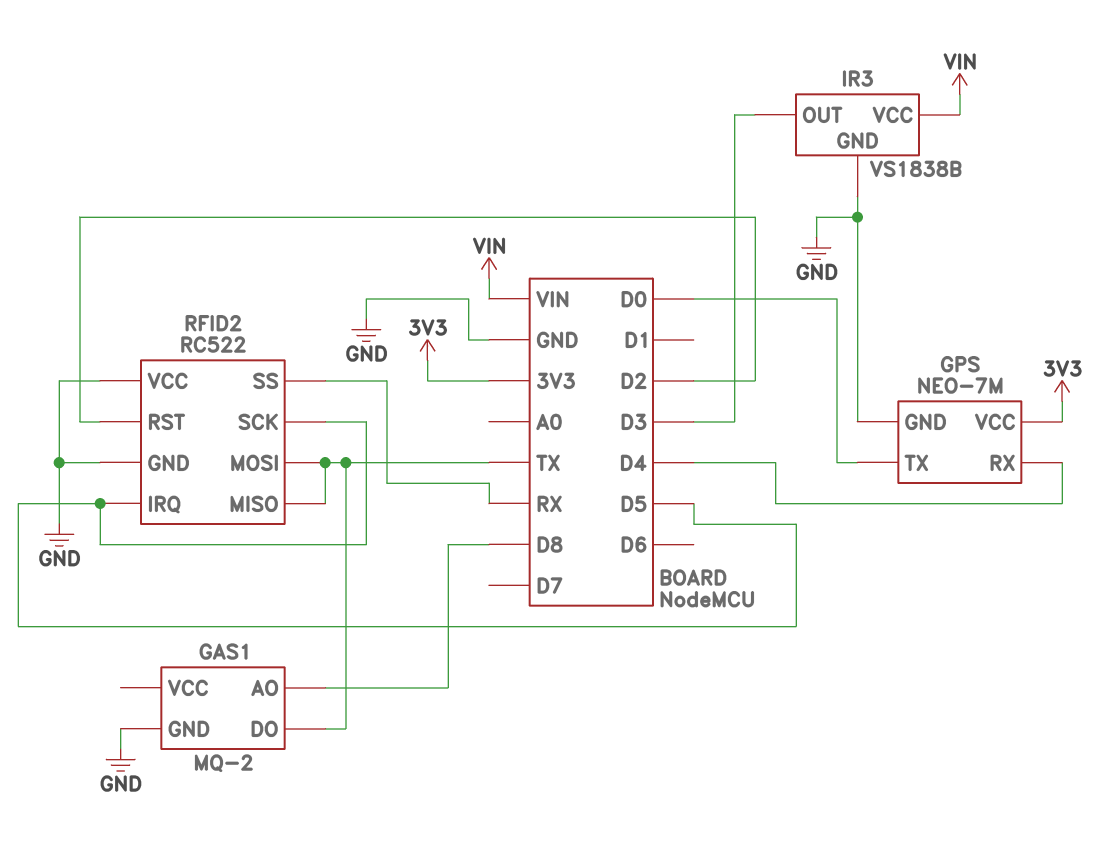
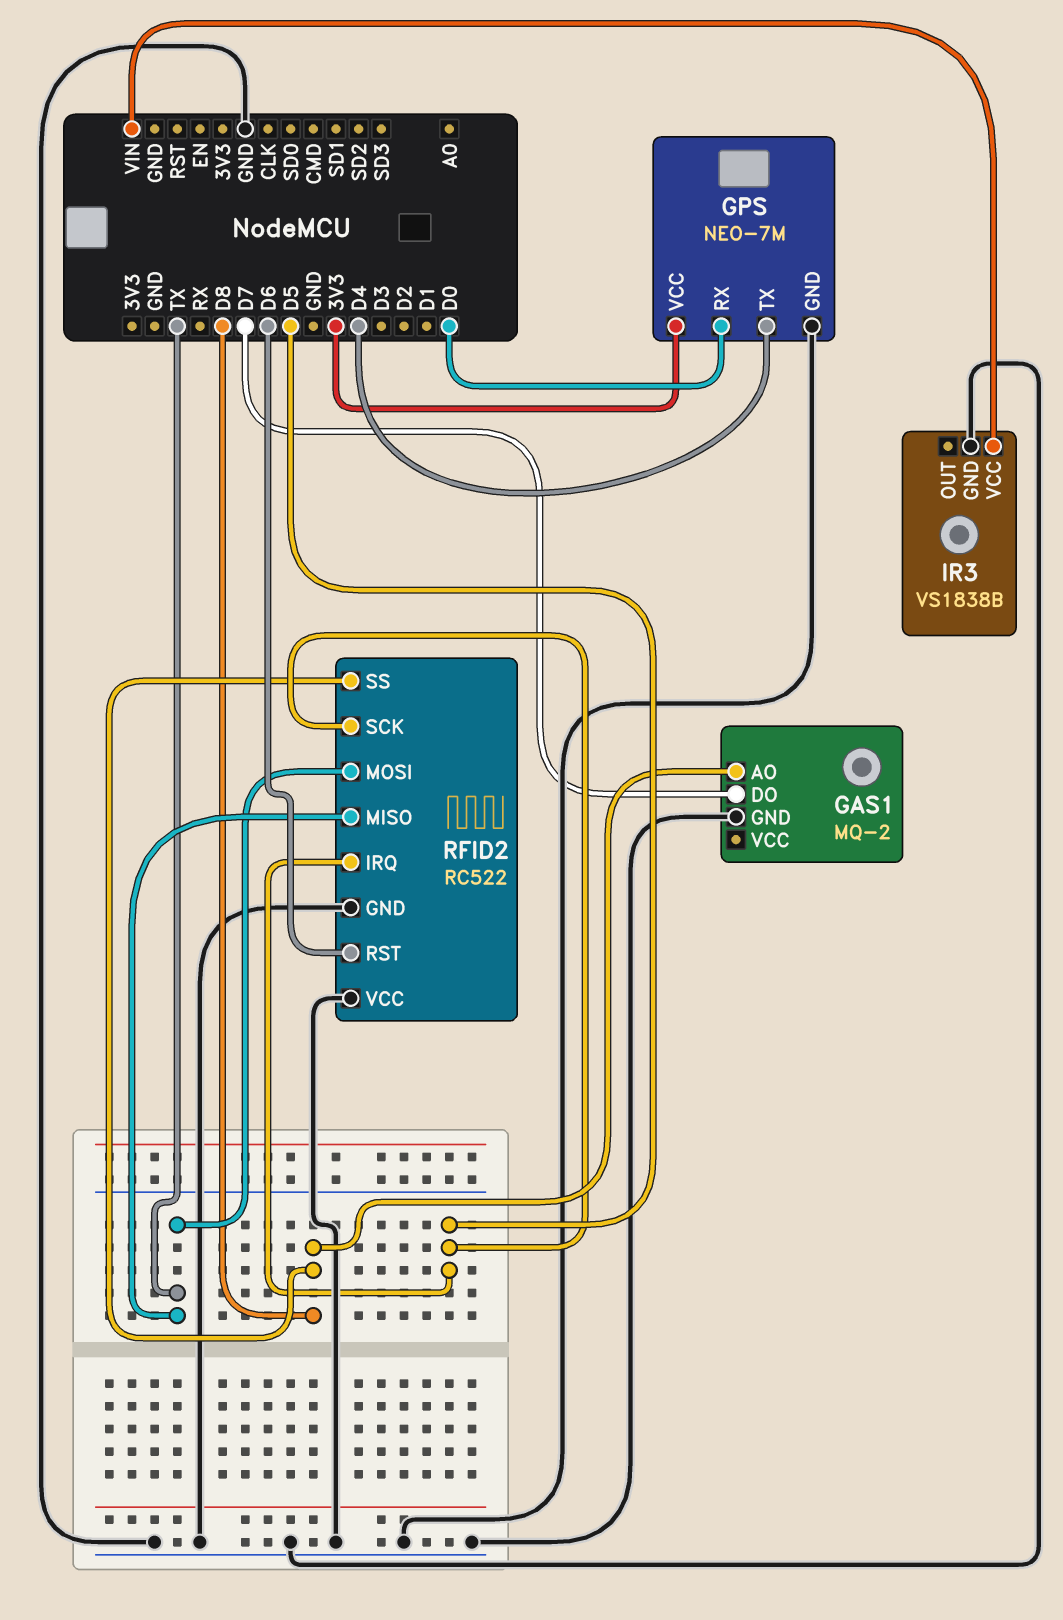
GAS1 pin DO: TX -> D7
GPS pin RX: D4 -> D0
GPS pin TX: D0 -> D4
IR3 pin OUT: D3 -> none
RFID2 pin RST: D2 -> D6
RFID2 pin SS: RX -> D8

